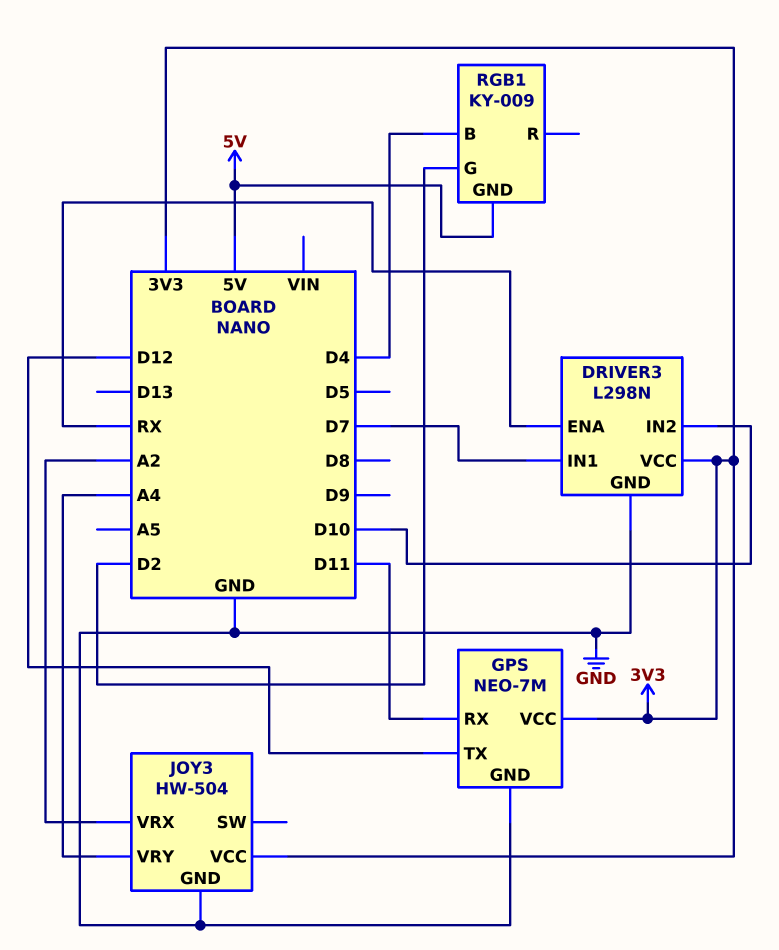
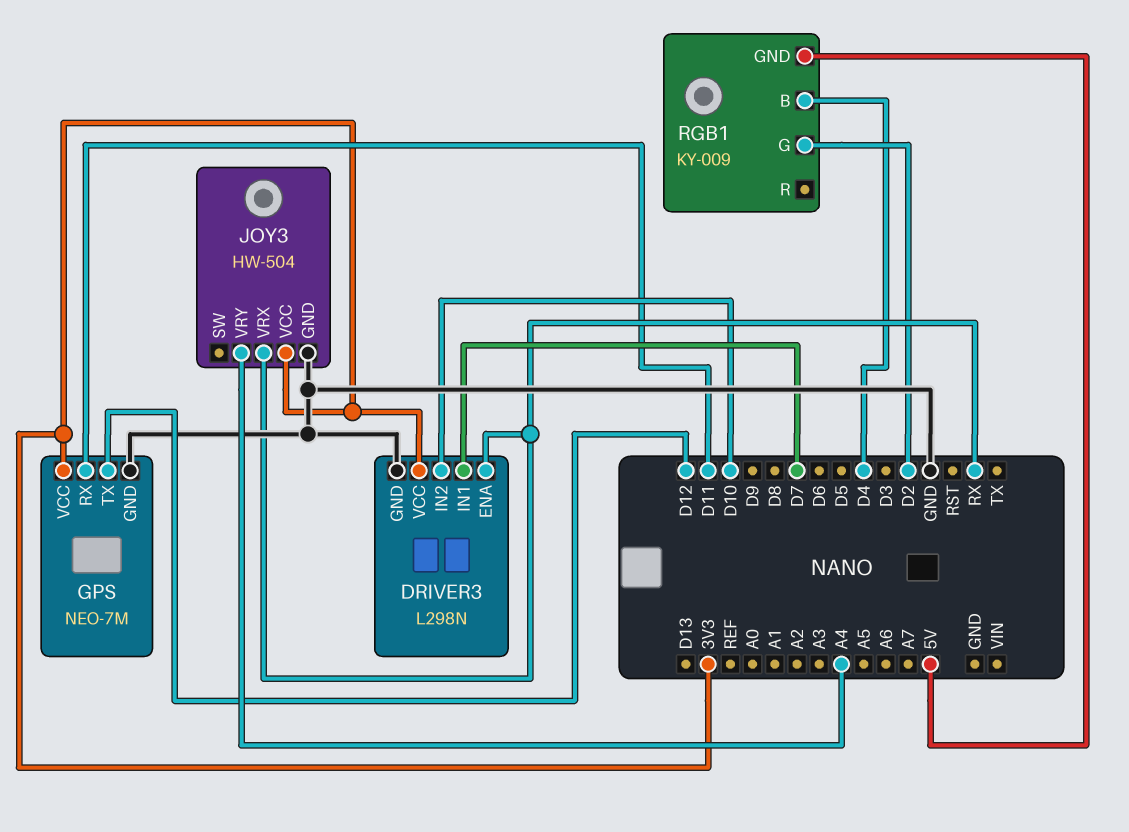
JOY3 pin VRX: A2 -> RX

